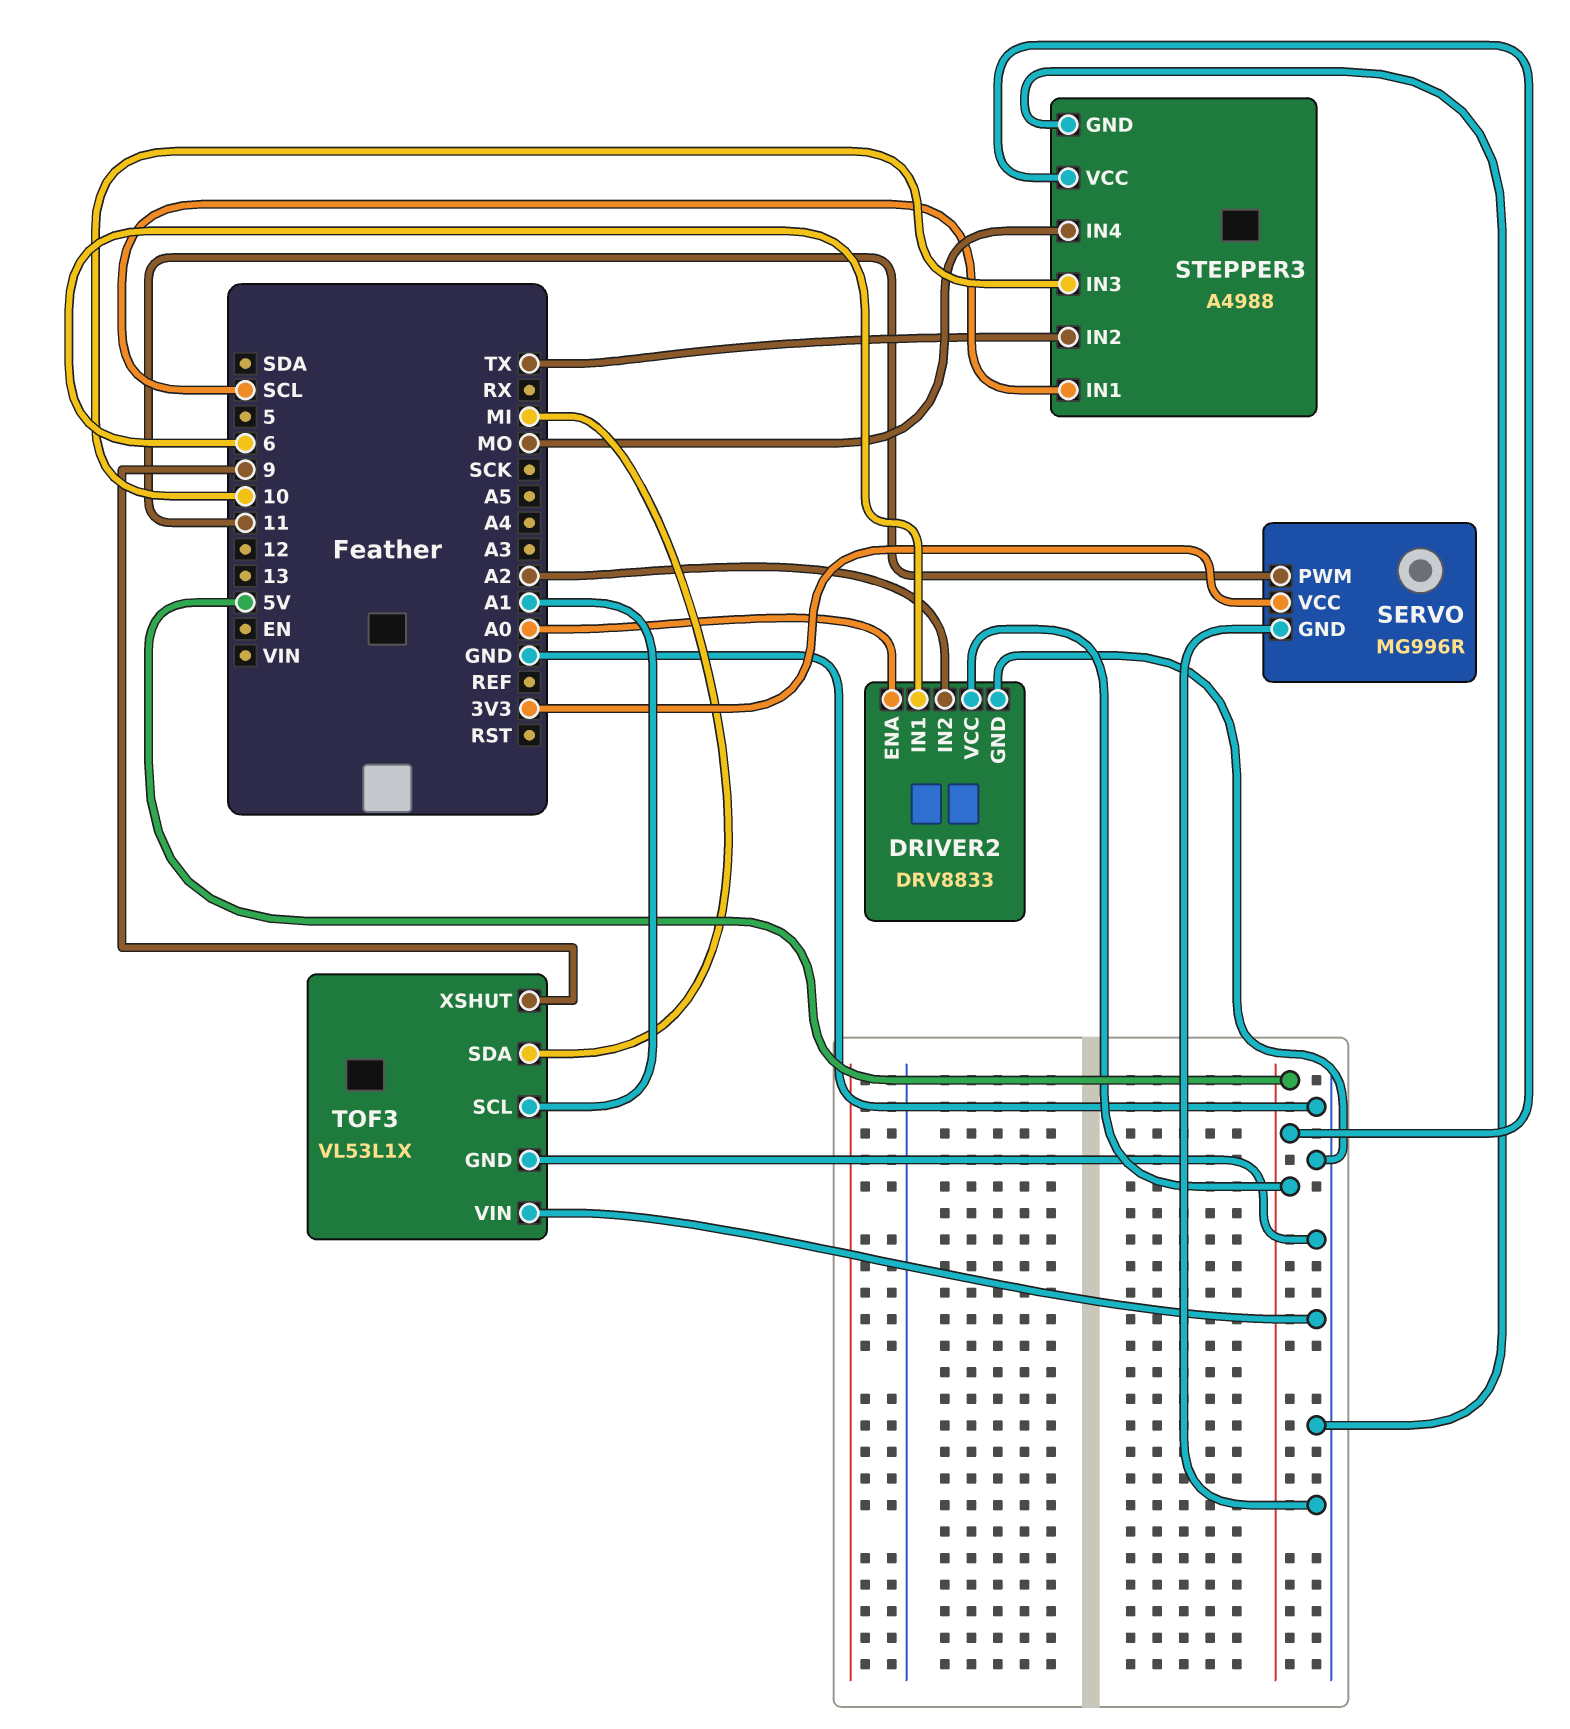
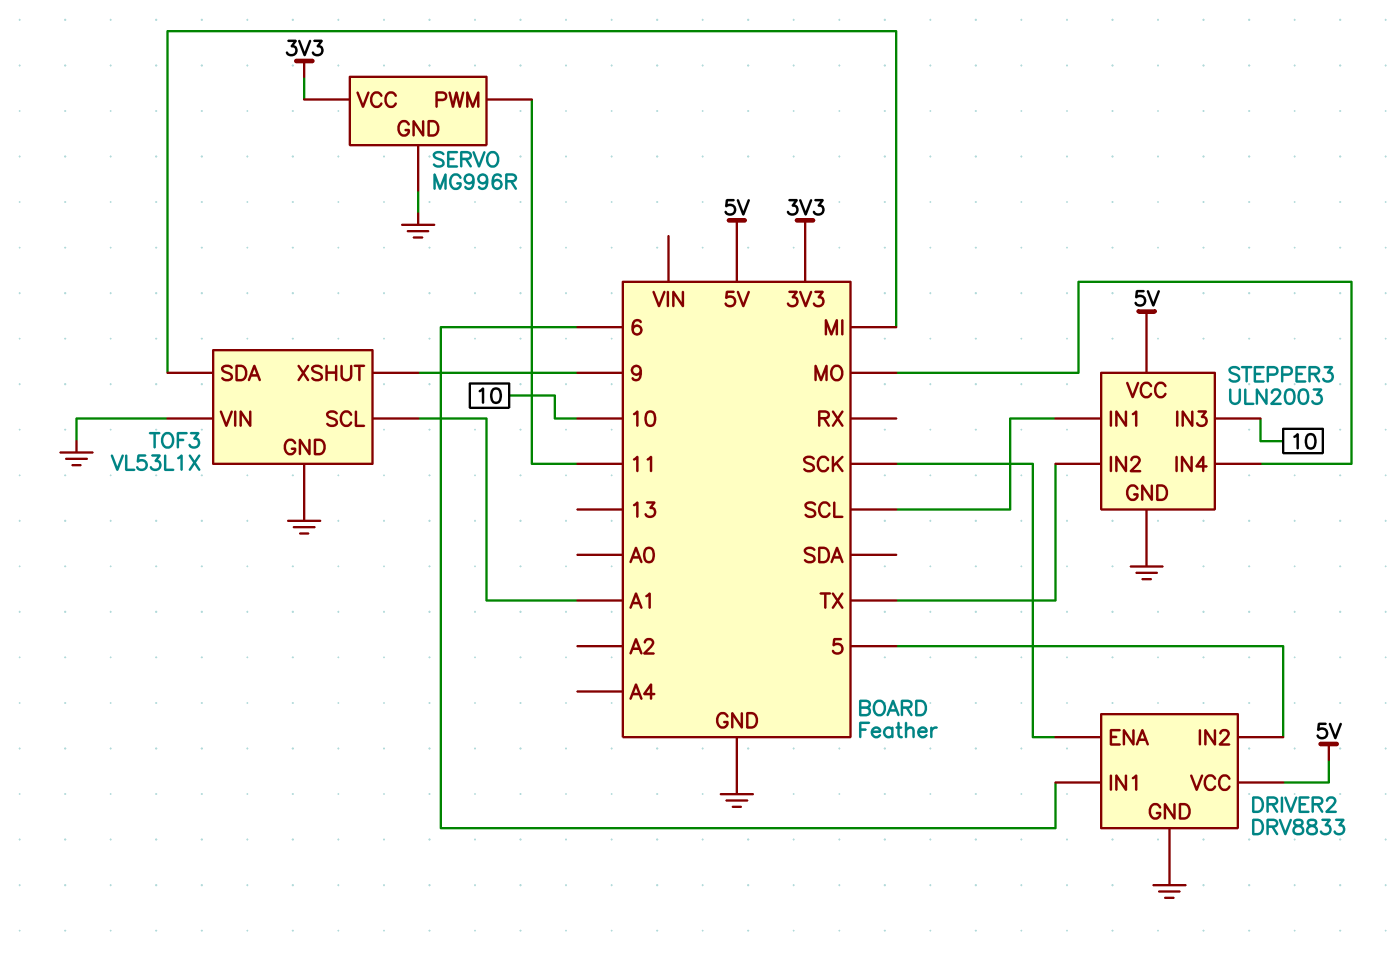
DRIVER2 pin ENA: A0 -> SCK
DRIVER2 pin IN2: A2 -> 5
STEPPER3: A4988 -> ULN2003

